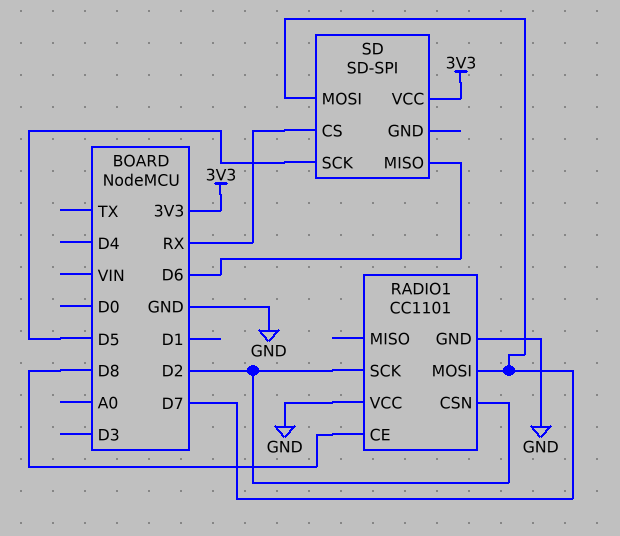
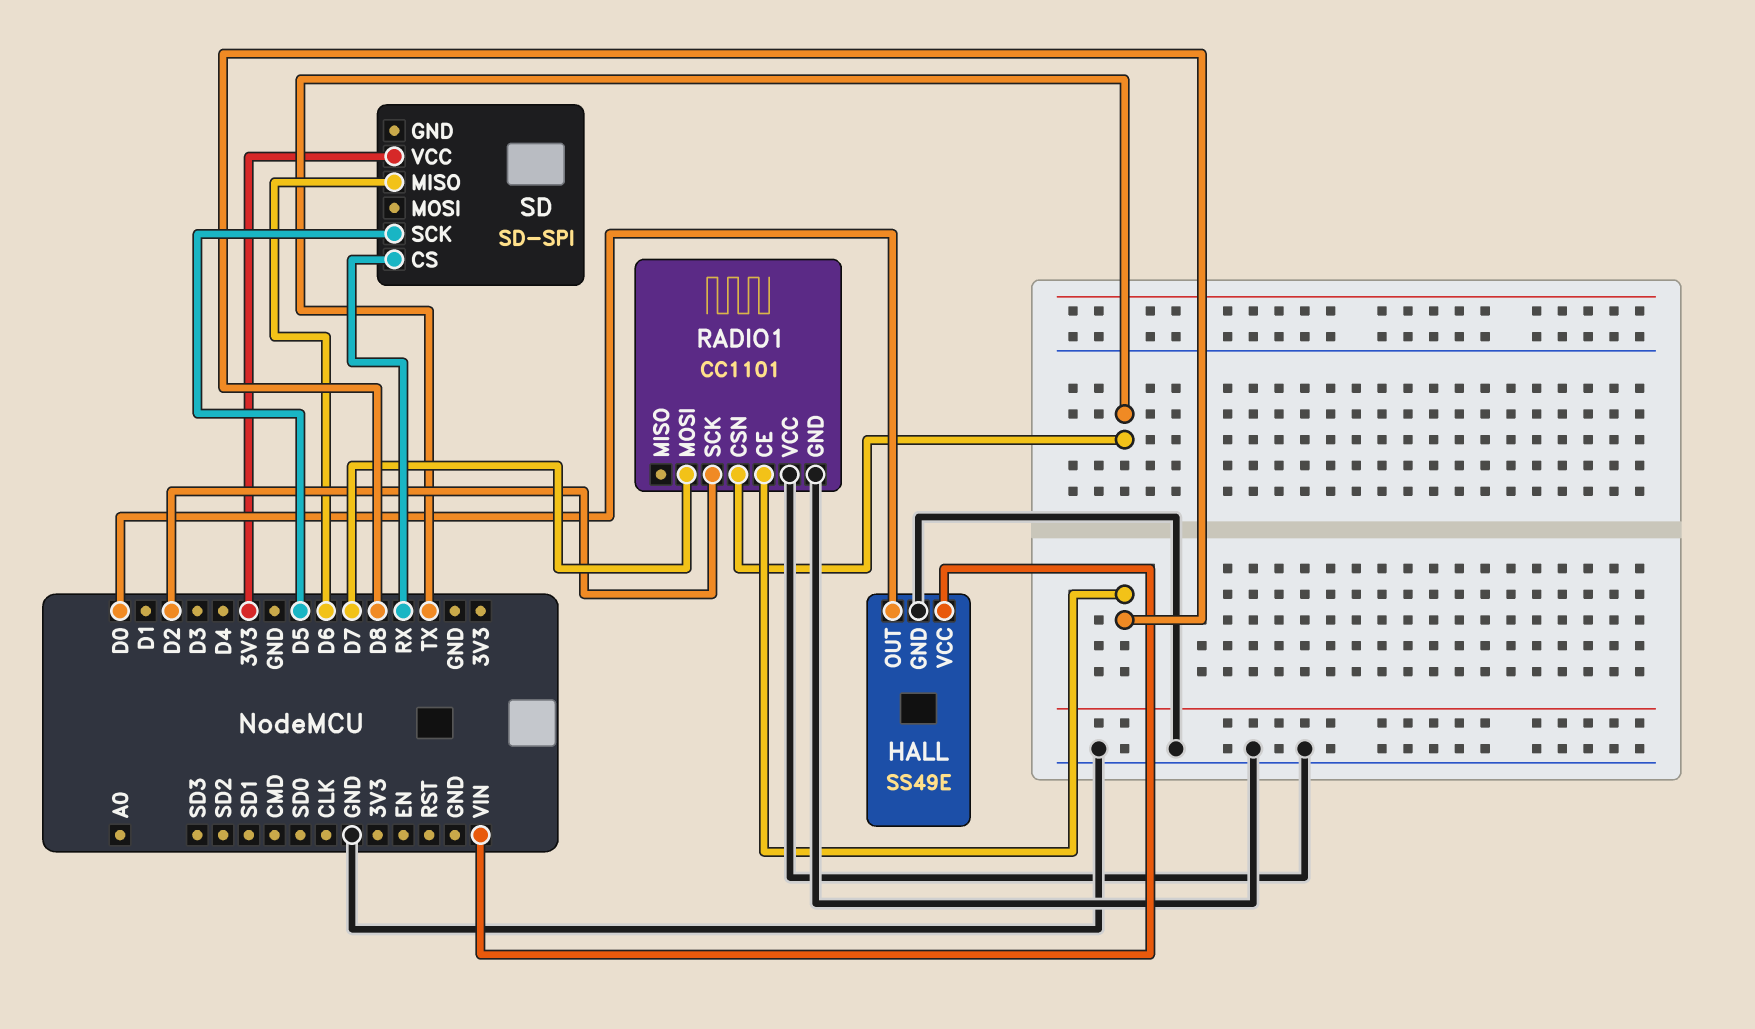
HALL: none -> SS49E
HALL pin GND: none -> GND
HALL pin OUT: none -> D0
HALL pin VCC: none -> VIN
RADIO1 pin CSN: D2 -> TX
SD pin MOSI: D7 -> none

